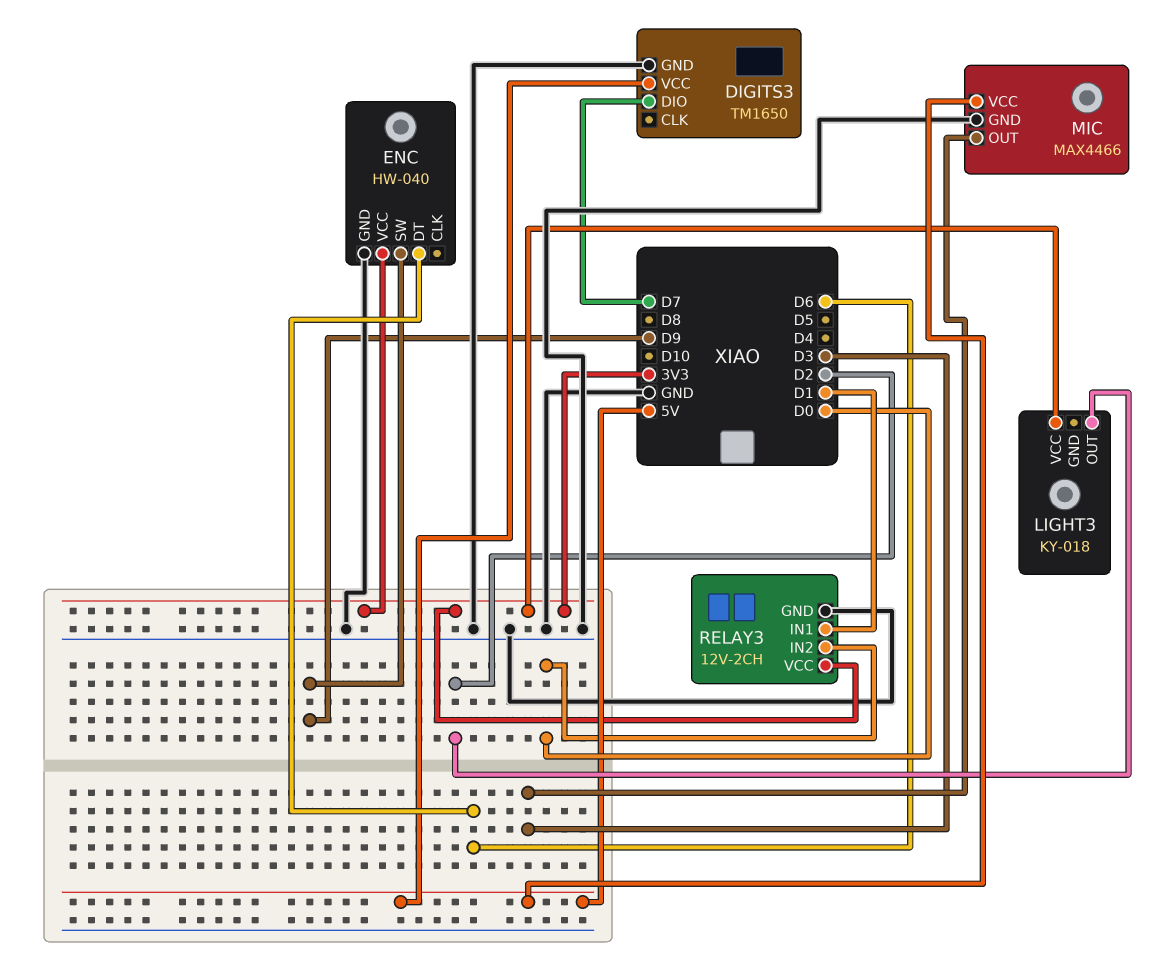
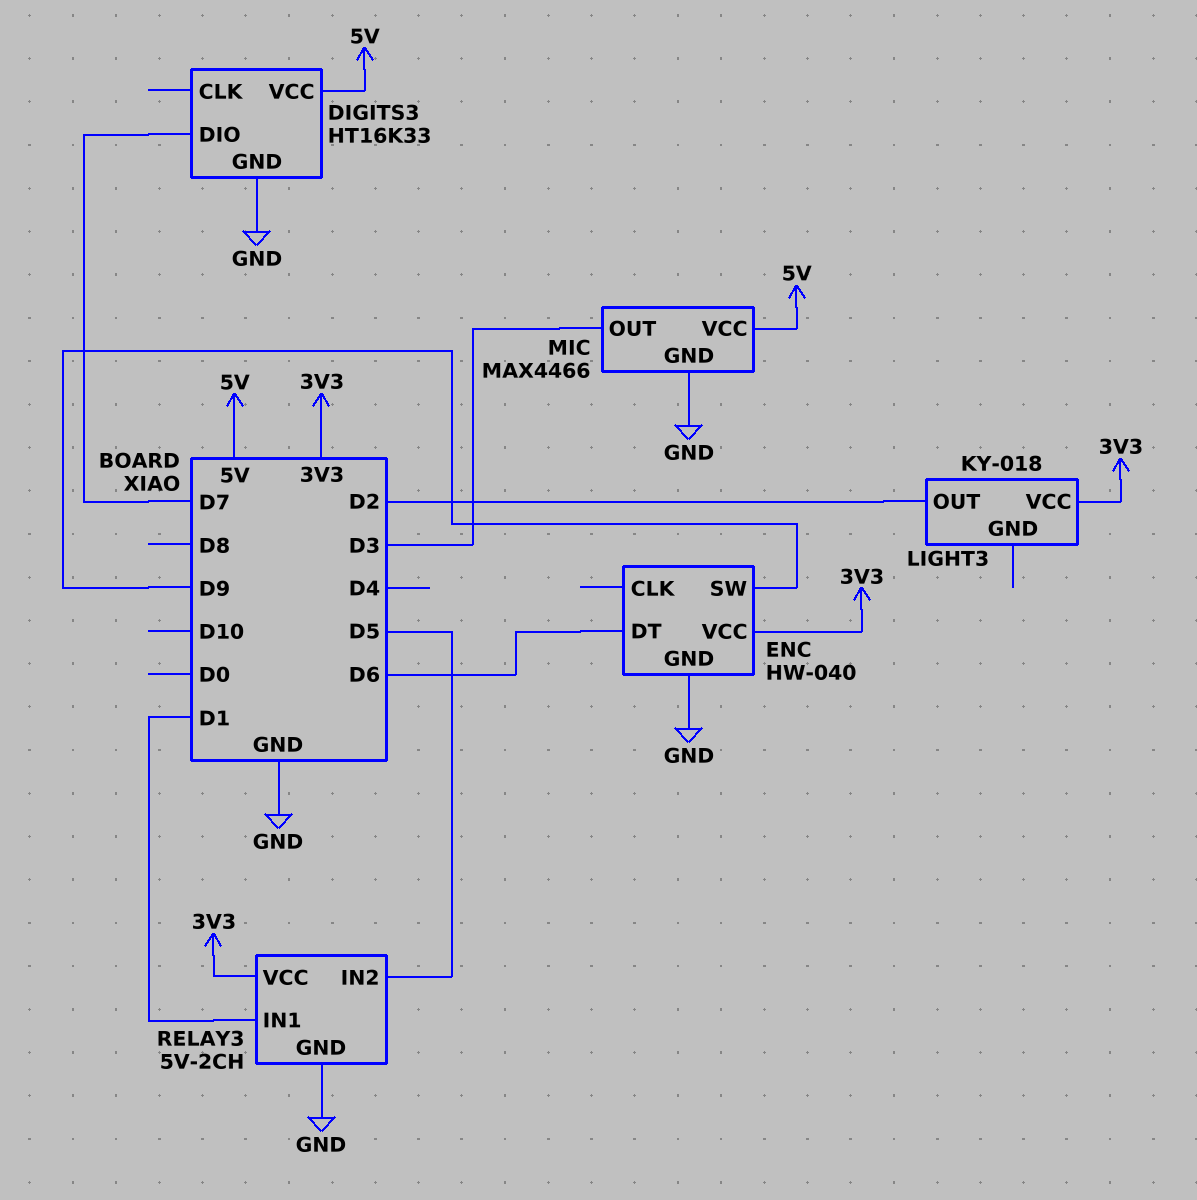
DIGITS3: TM1650 -> HT16K33
RELAY3: 12V-2CH -> 5V-2CH
RELAY3 pin IN2: D0 -> D5

